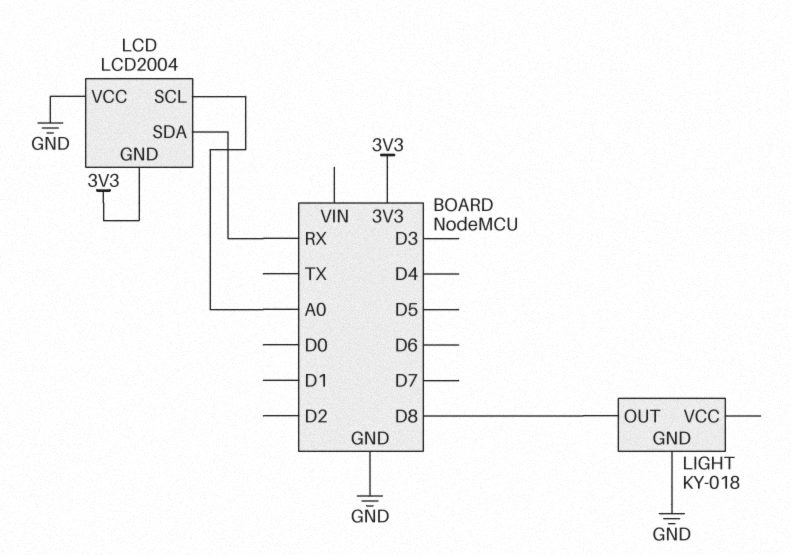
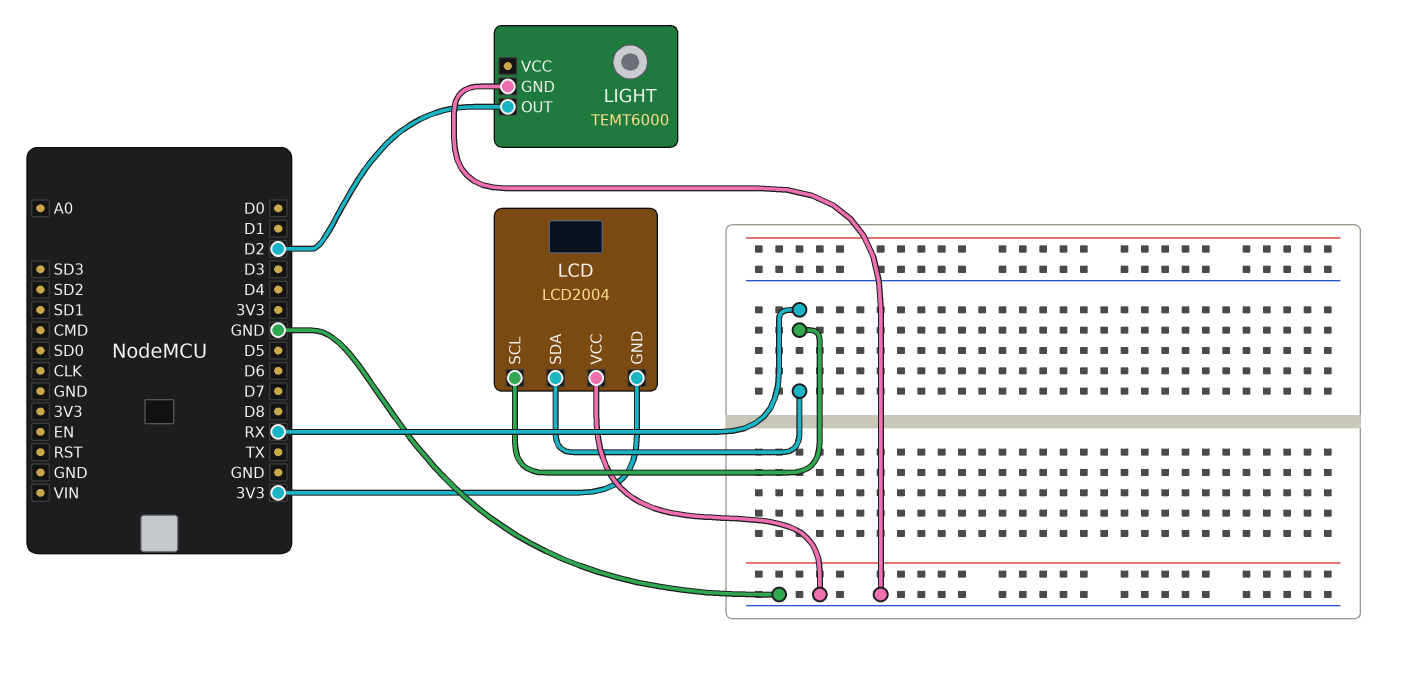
LCD pin SCL: A0 -> RX
LIGHT: KY-018 -> TEMT6000
LIGHT pin OUT: D8 -> D2

